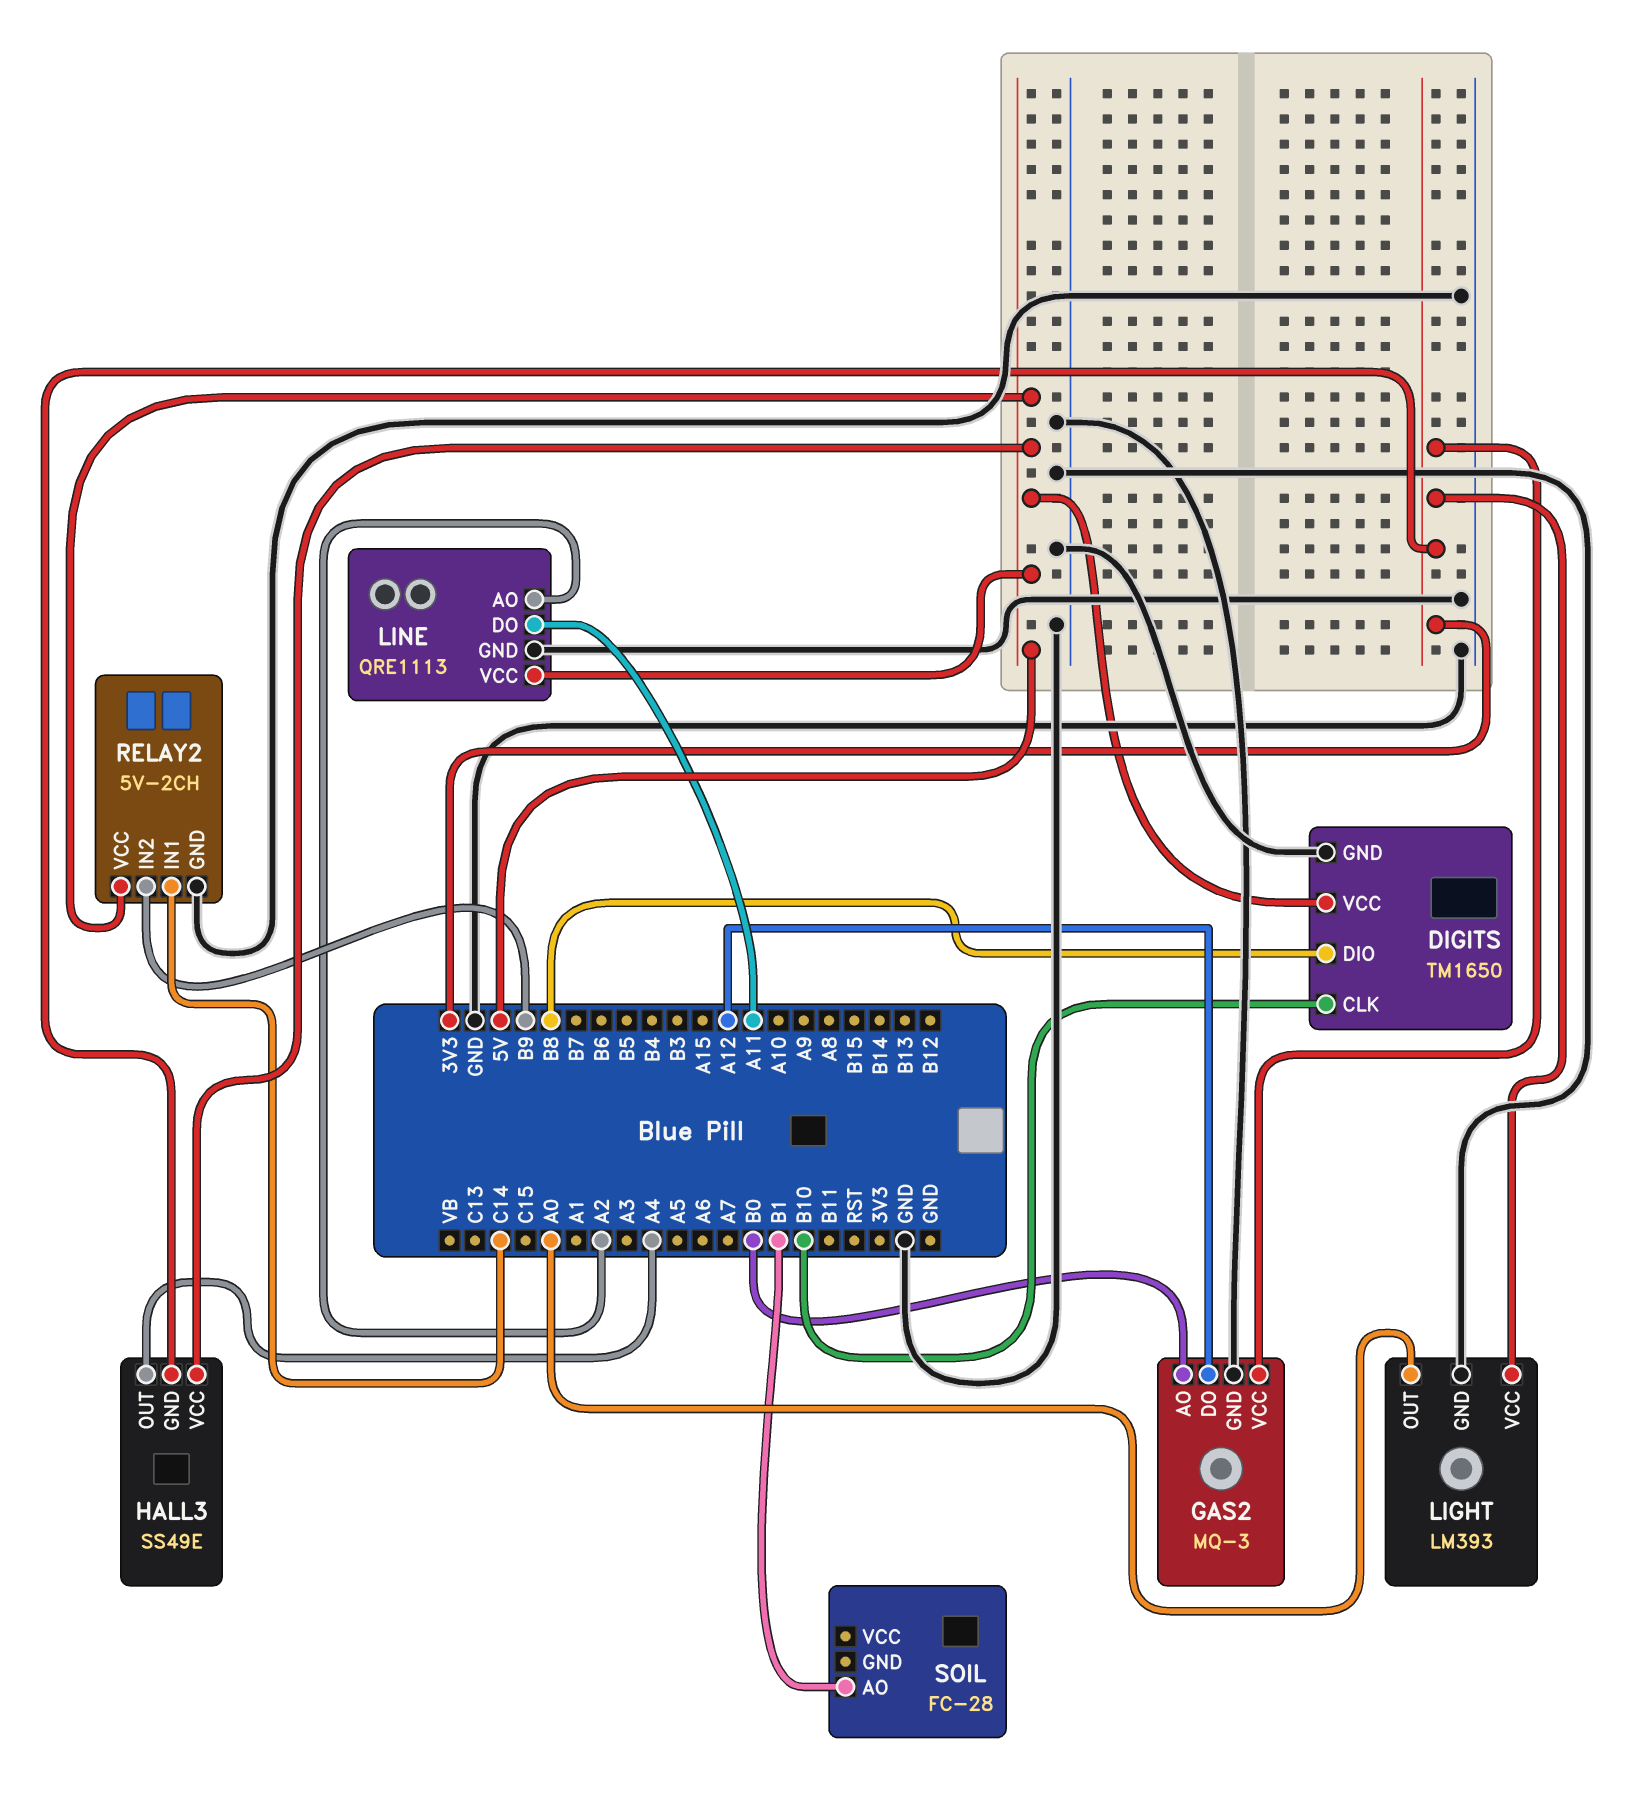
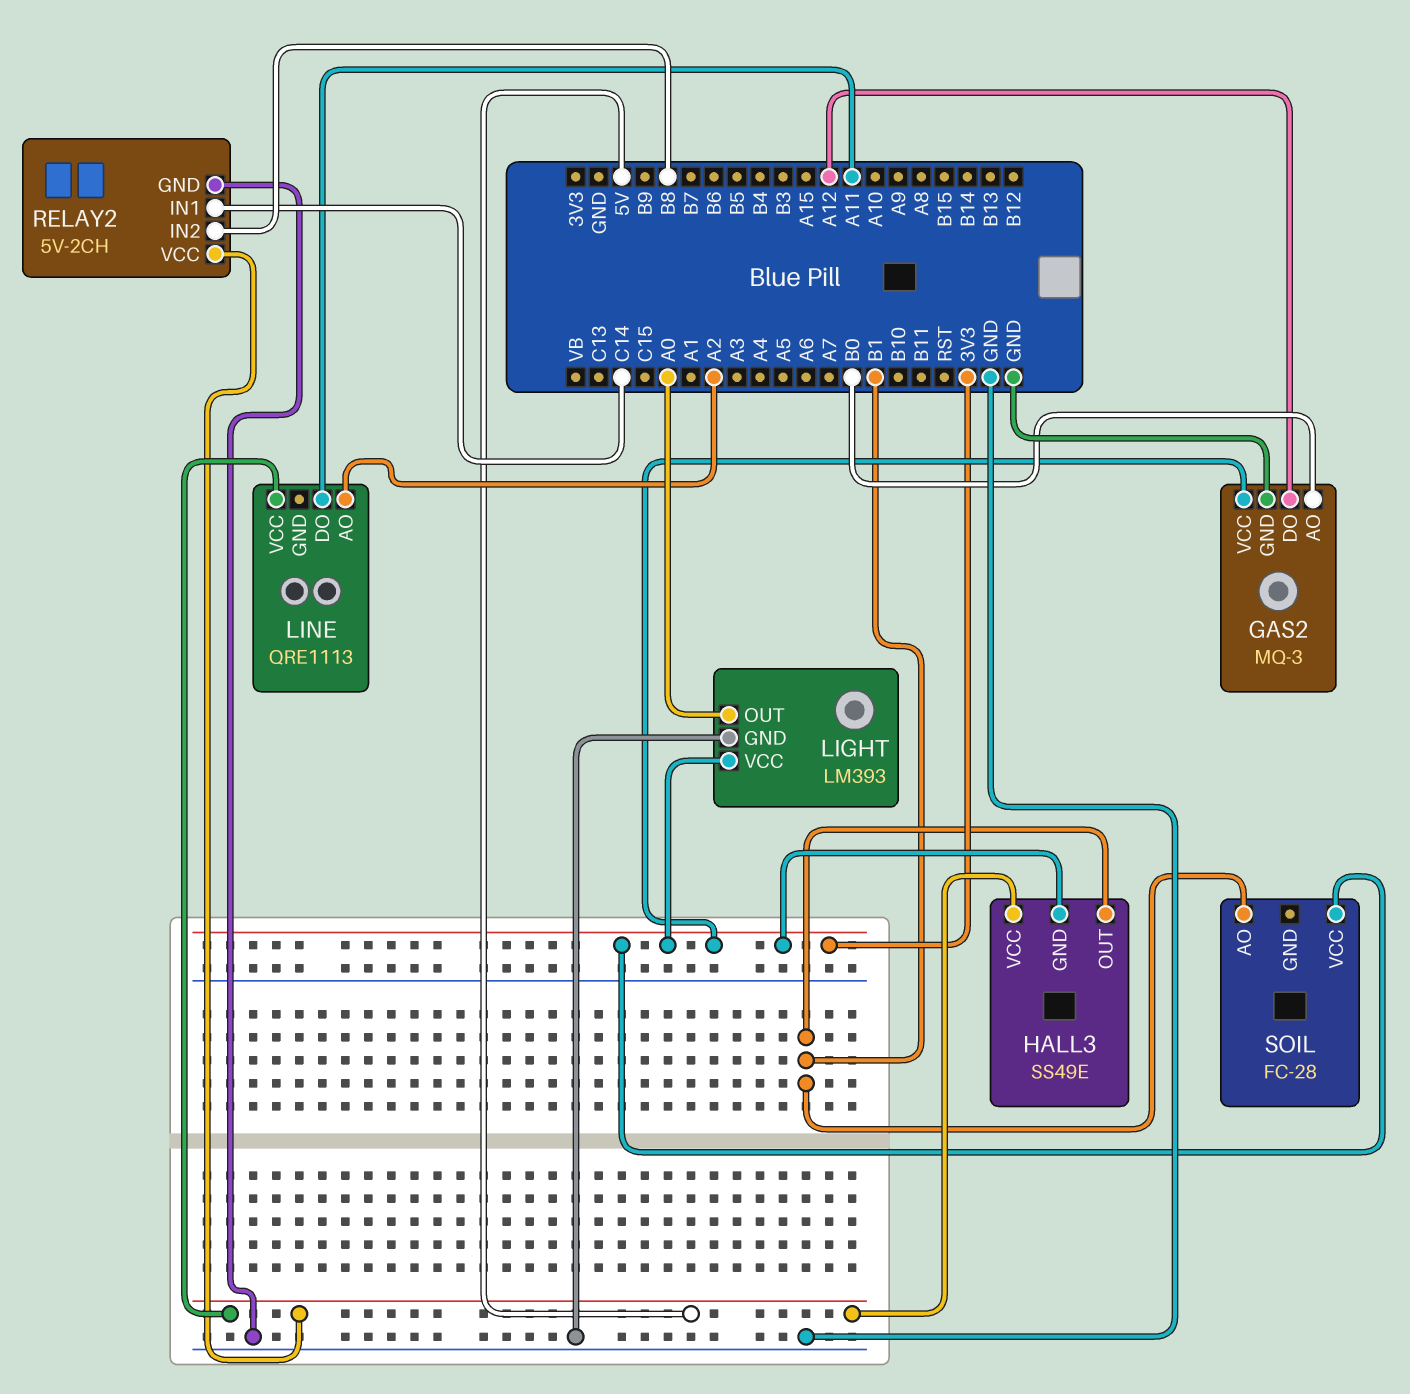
DIGITS: TM1650 -> none
DIGITS pin CLK: B10 -> none
DIGITS pin DIO: B8 -> none
DIGITS pin GND: GND -> none
DIGITS pin VCC: 5V -> none
HALL3 pin OUT: A4 -> B1
LINE pin GND: GND -> none
RELAY2 pin IN2: B9 -> B8
SOIL pin VCC: none -> 3V3

